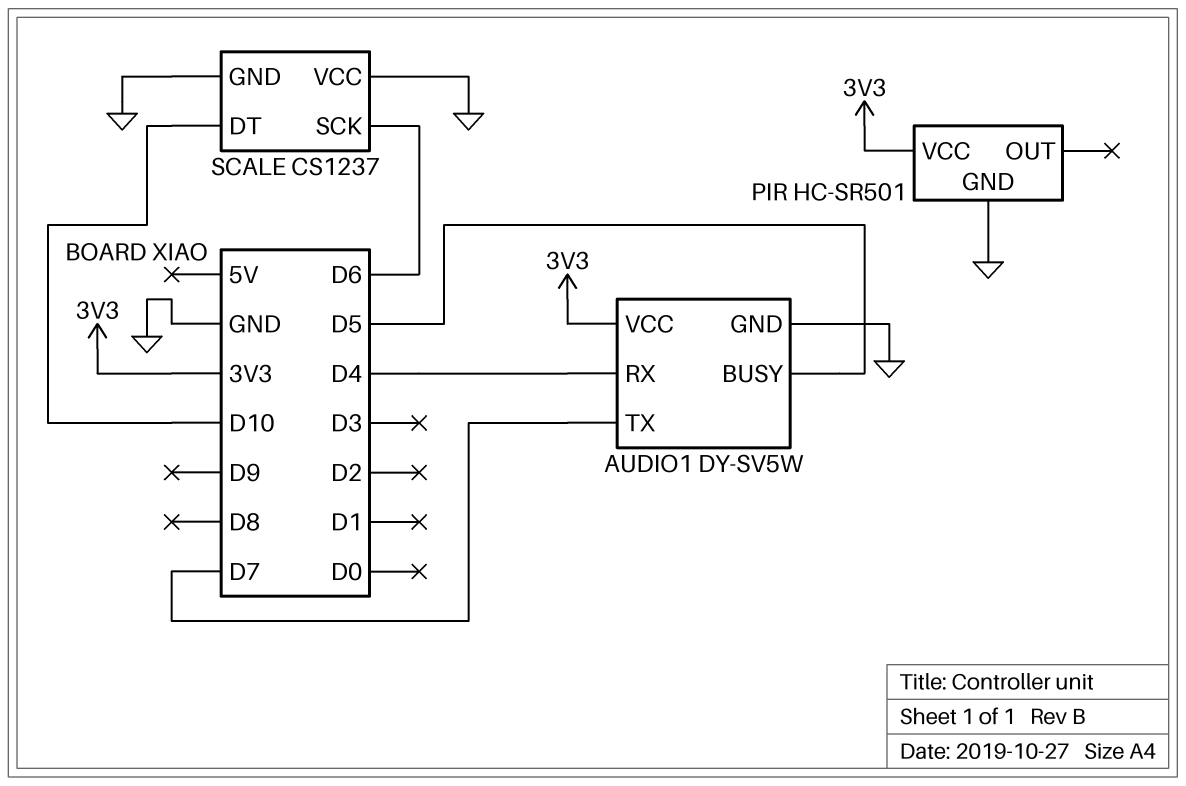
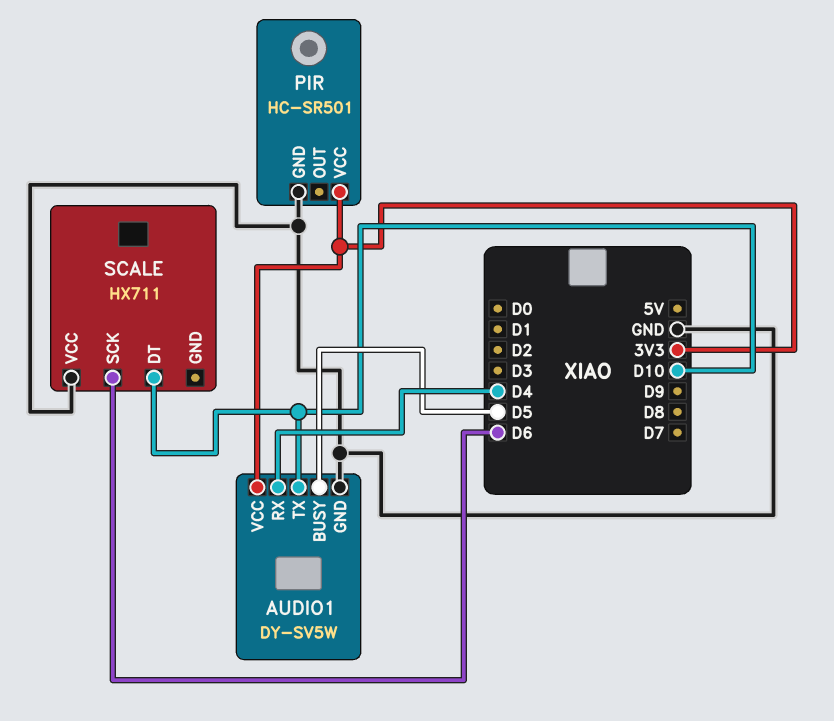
AUDIO1 pin TX: D7 -> D10
SCALE: CS1237 -> HX711
SCALE pin GND: GND -> none

